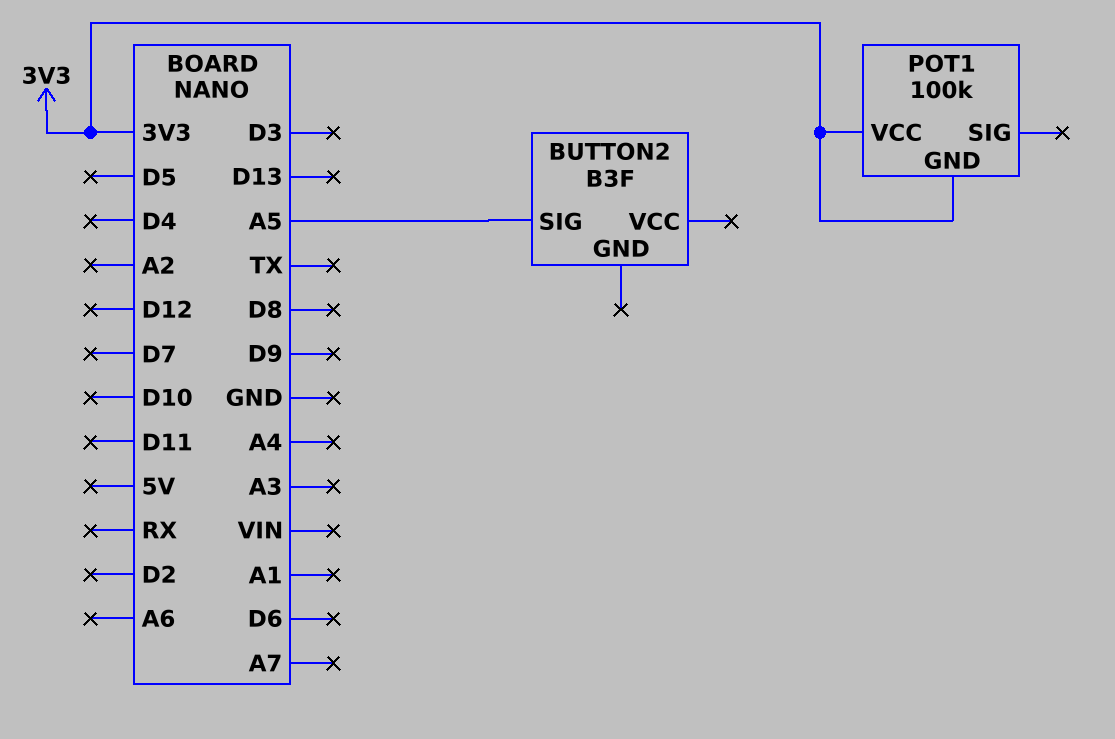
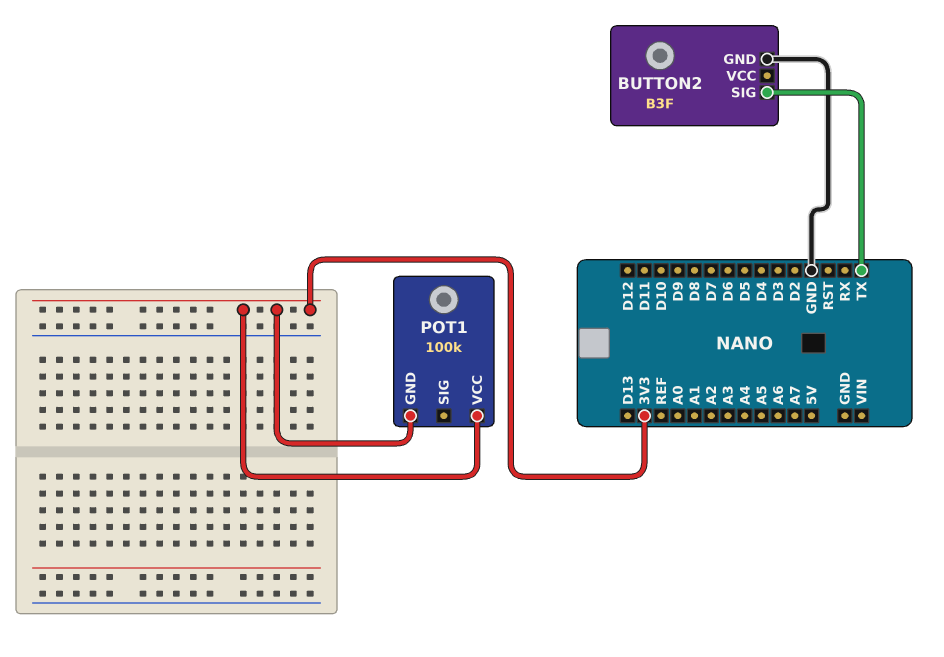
BUTTON2 pin GND: none -> GND
BUTTON2 pin SIG: A5 -> TX

